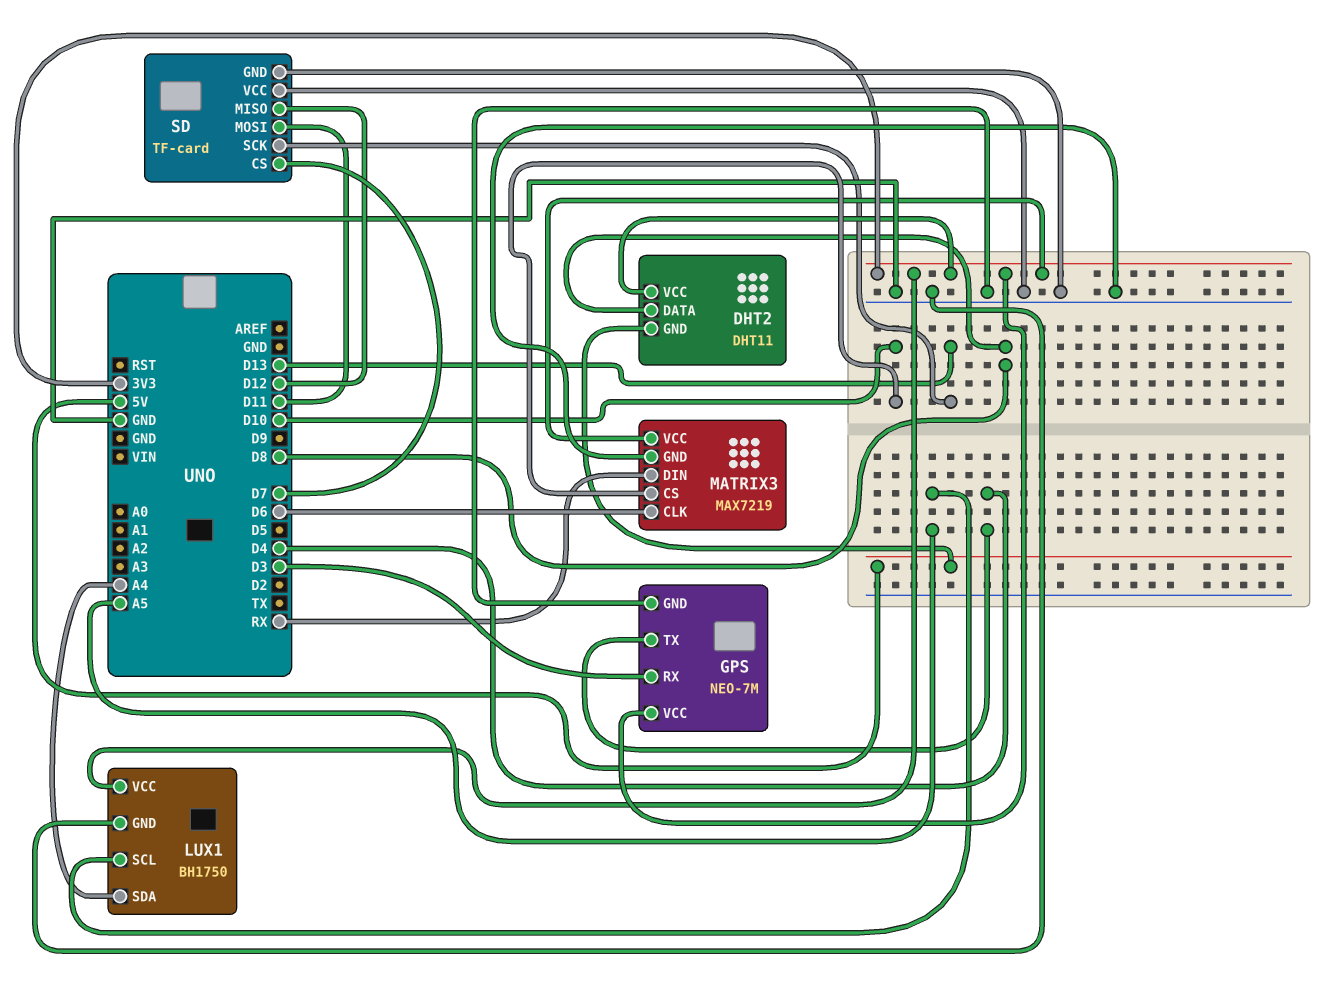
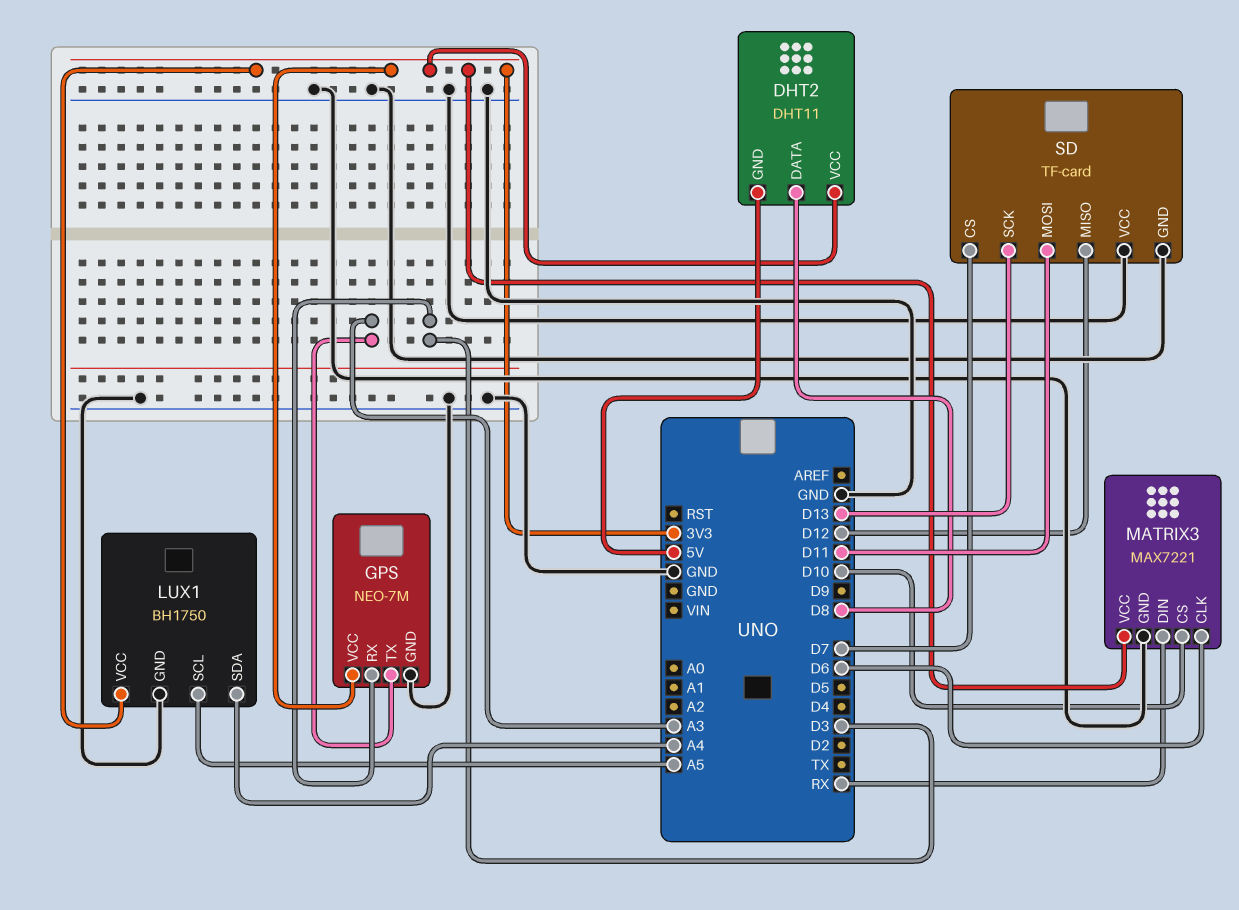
GPS pin TX: D4 -> A3
MATRIX3: MAX7219 -> MAX7221

